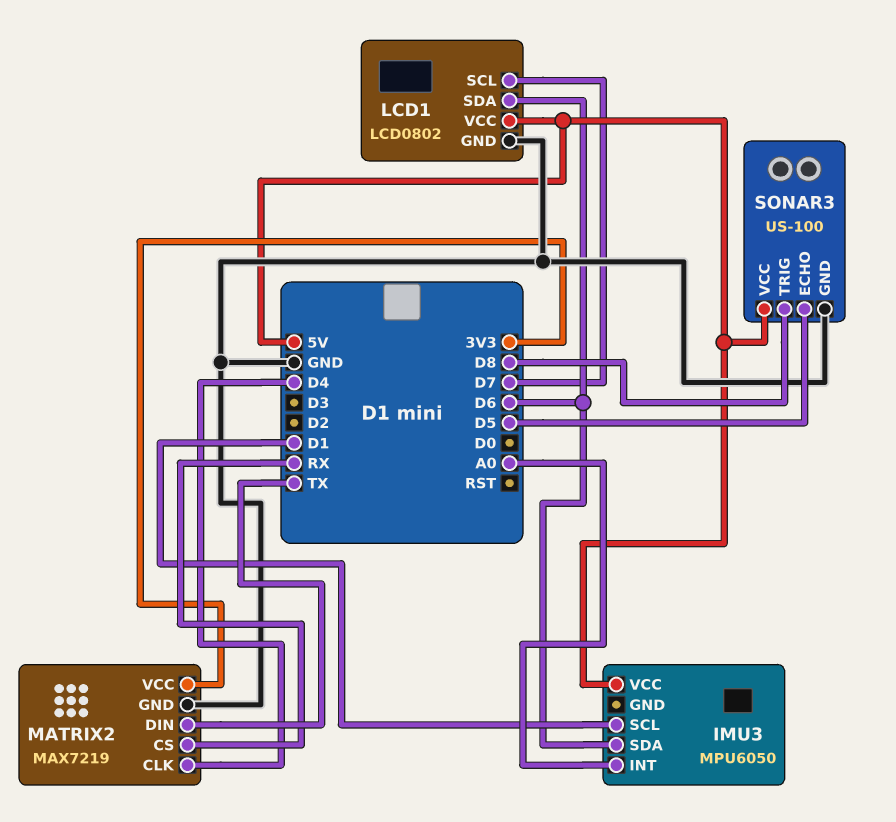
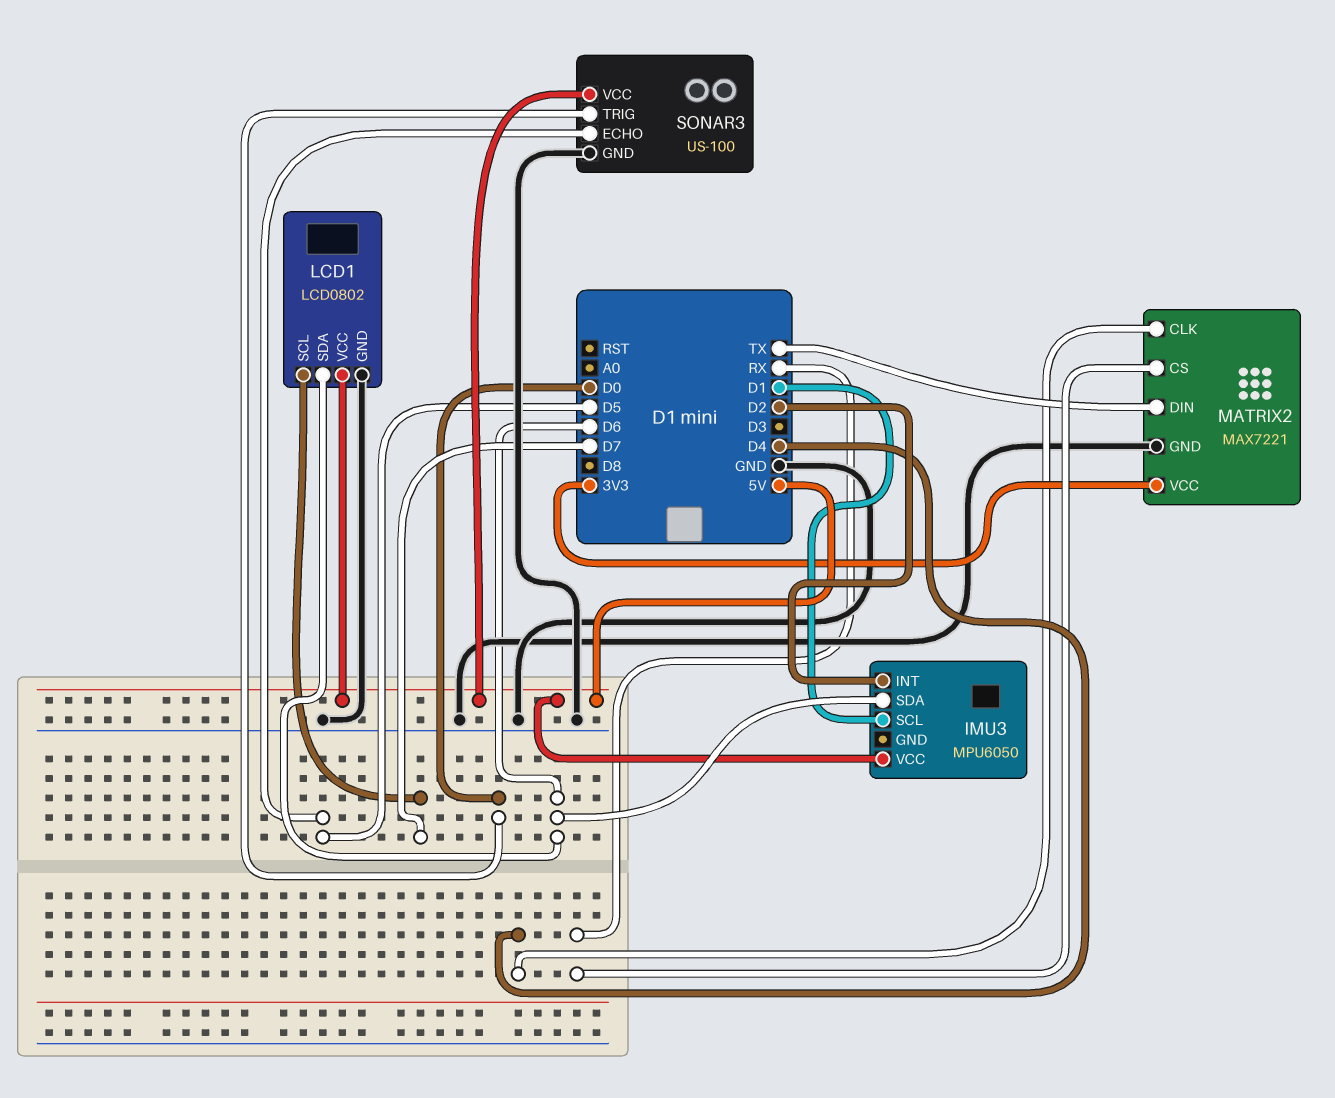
IMU3 pin INT: A0 -> D2
MATRIX2: MAX7219 -> MAX7221
SONAR3 pin TRIG: D8 -> D0

